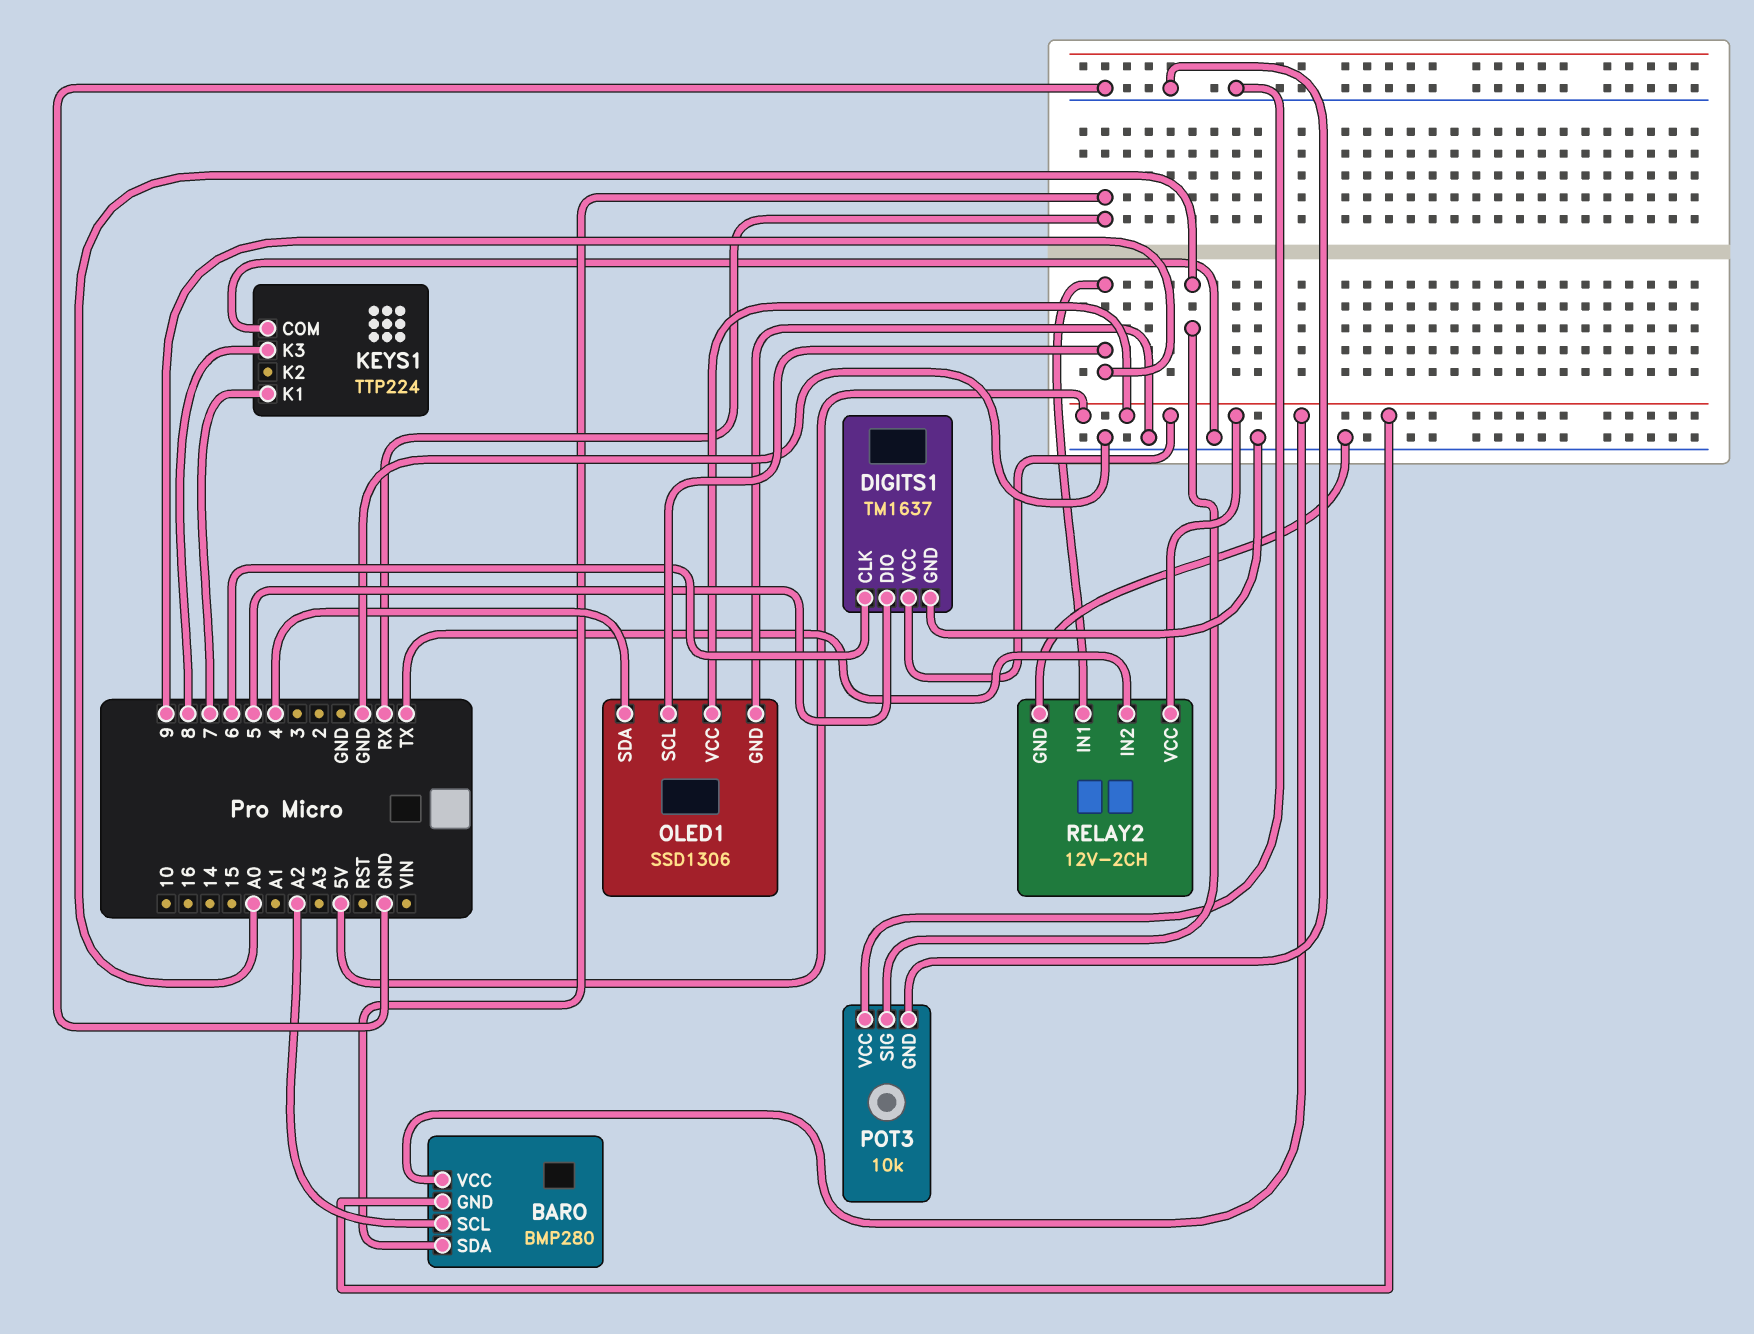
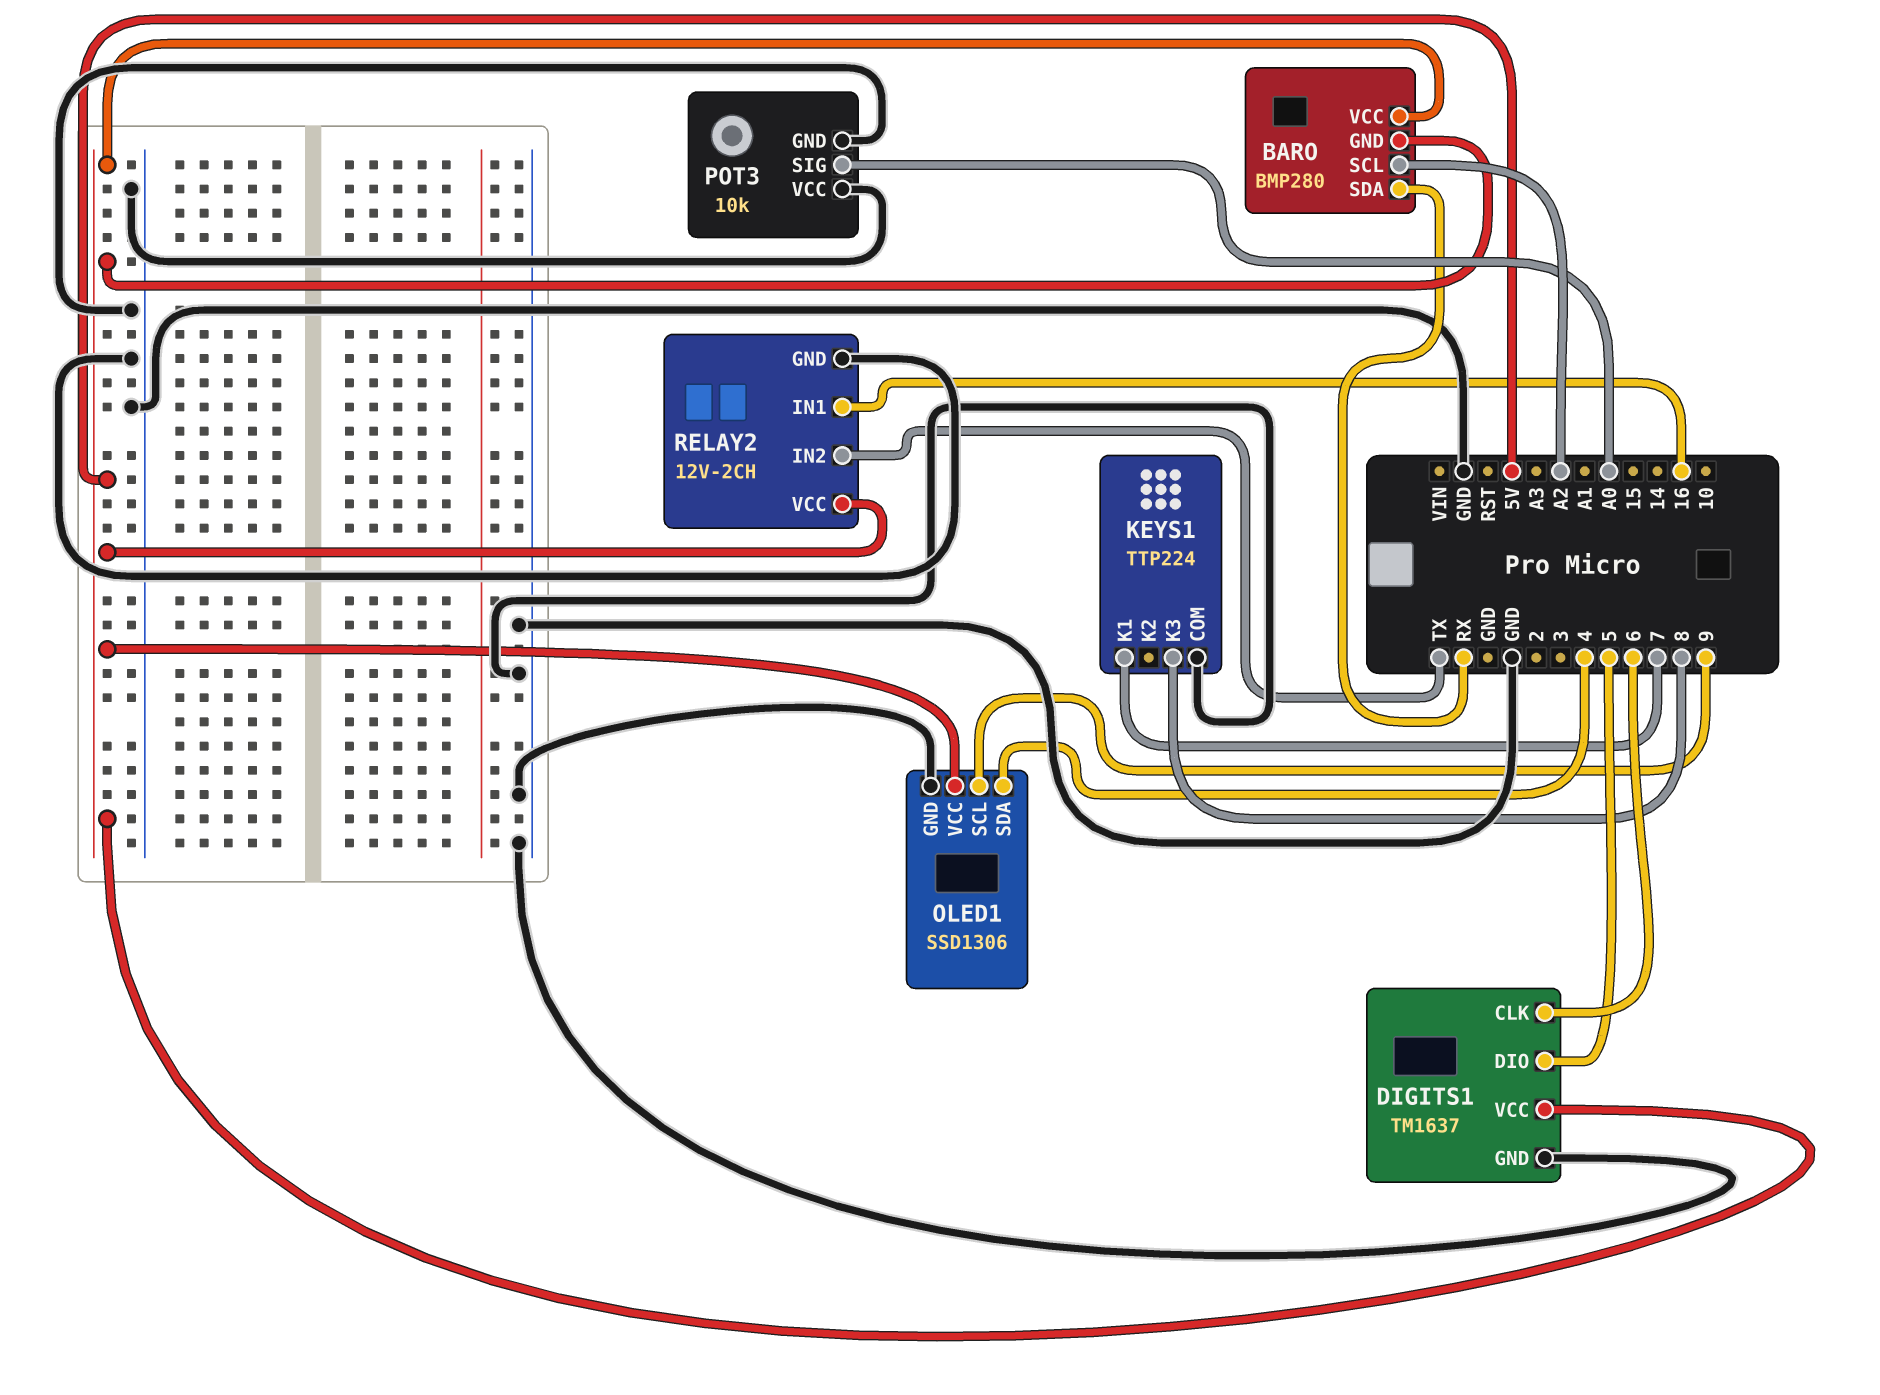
RELAY2 pin IN1: 9 -> 16

